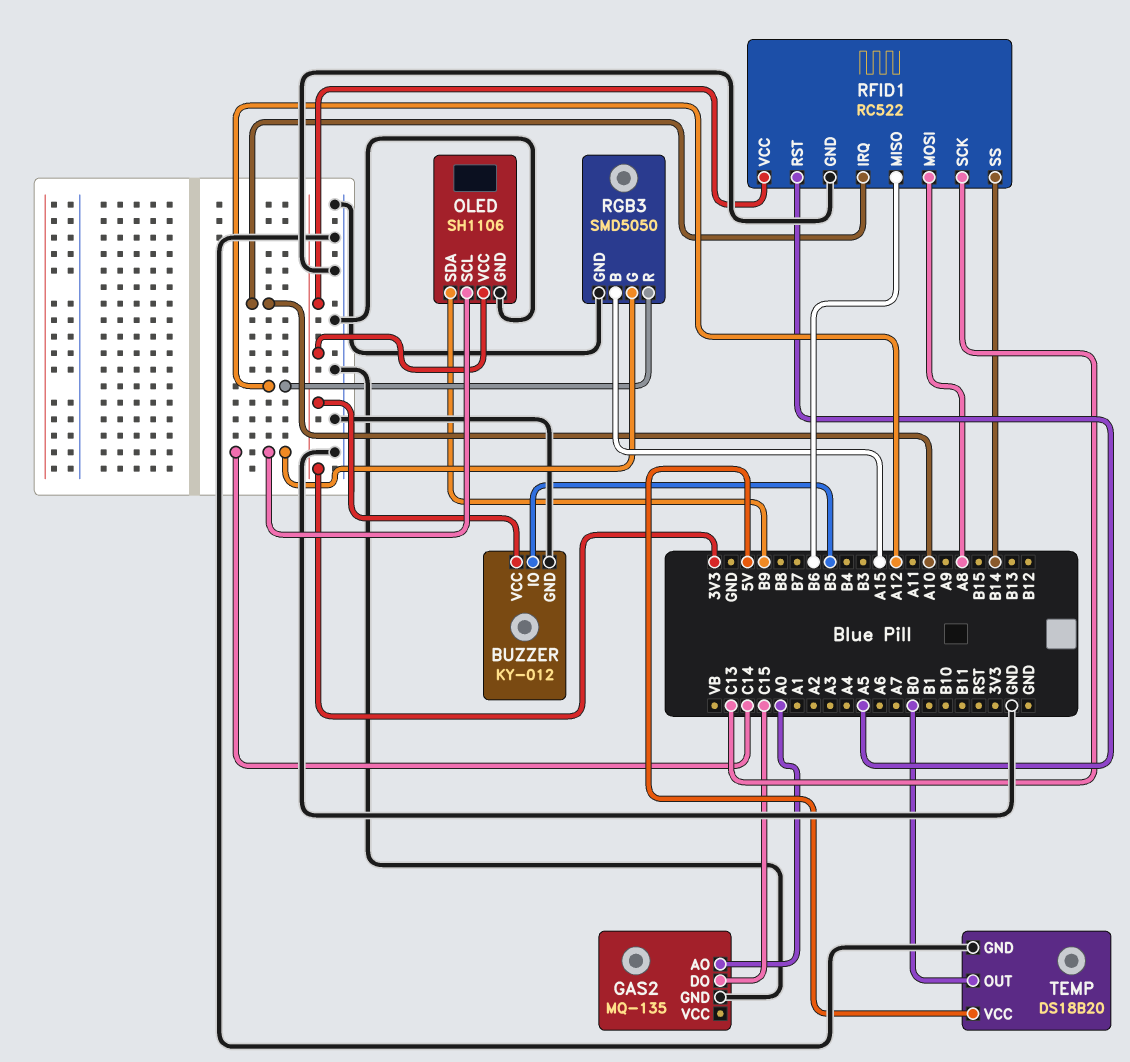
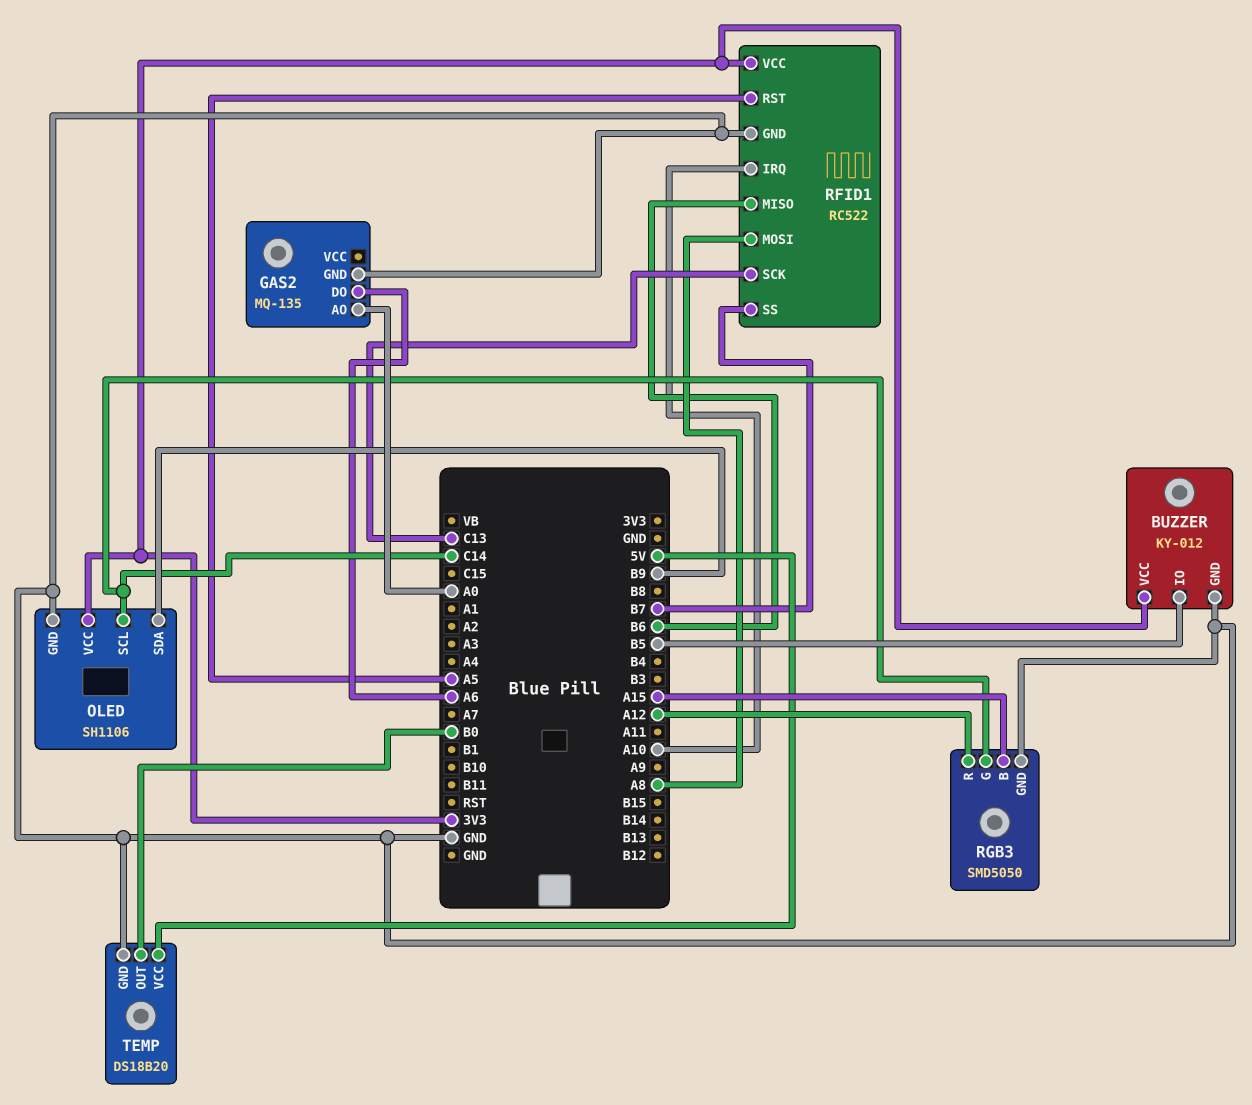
GAS2 pin DO: C15 -> A6
RFID1 pin SS: B14 -> B7

